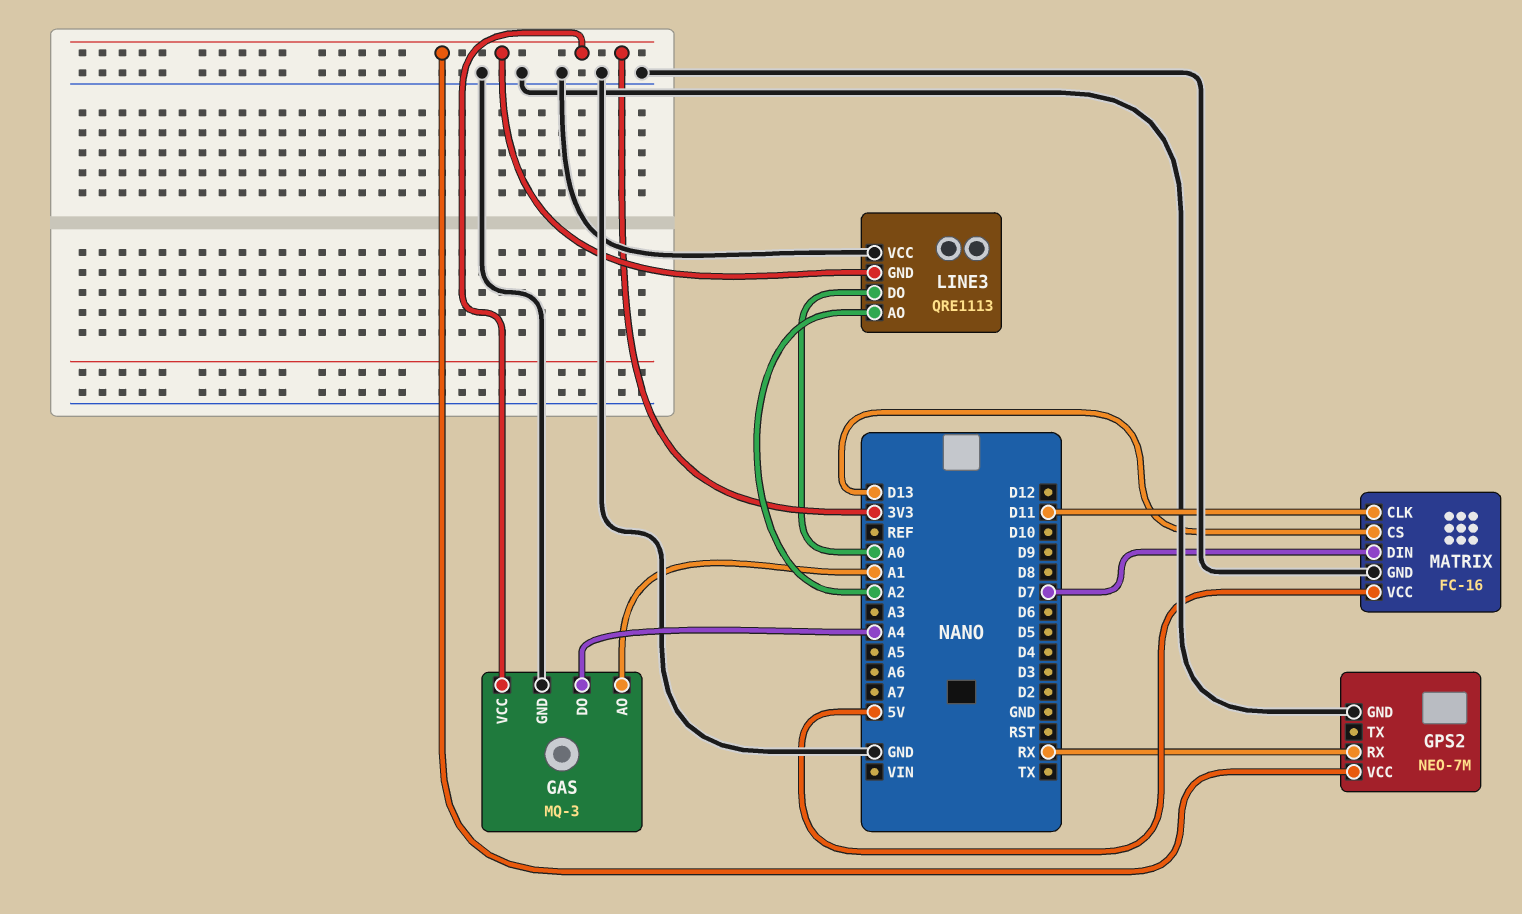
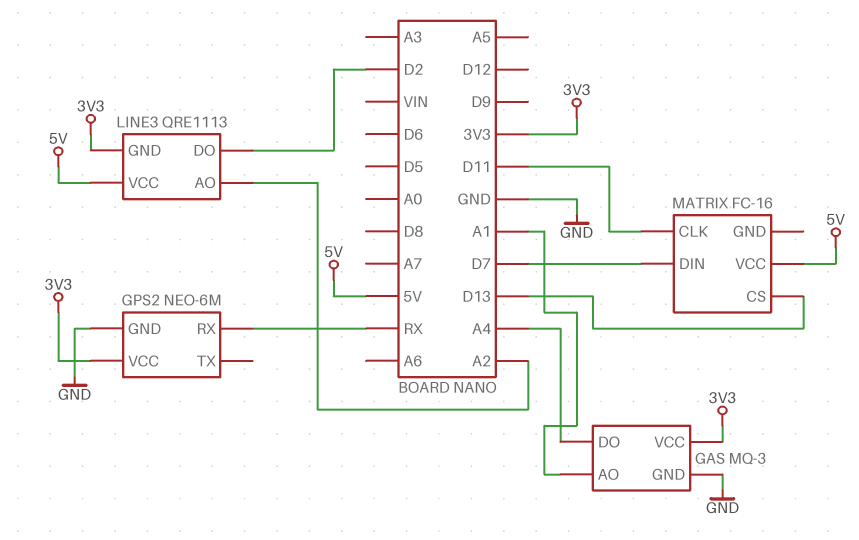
GPS2: NEO-7M -> NEO-6M
LINE3 pin DO: A0 -> D2
LINE3 pin VCC: GND -> 5V
MATRIX pin GND: GND -> none

